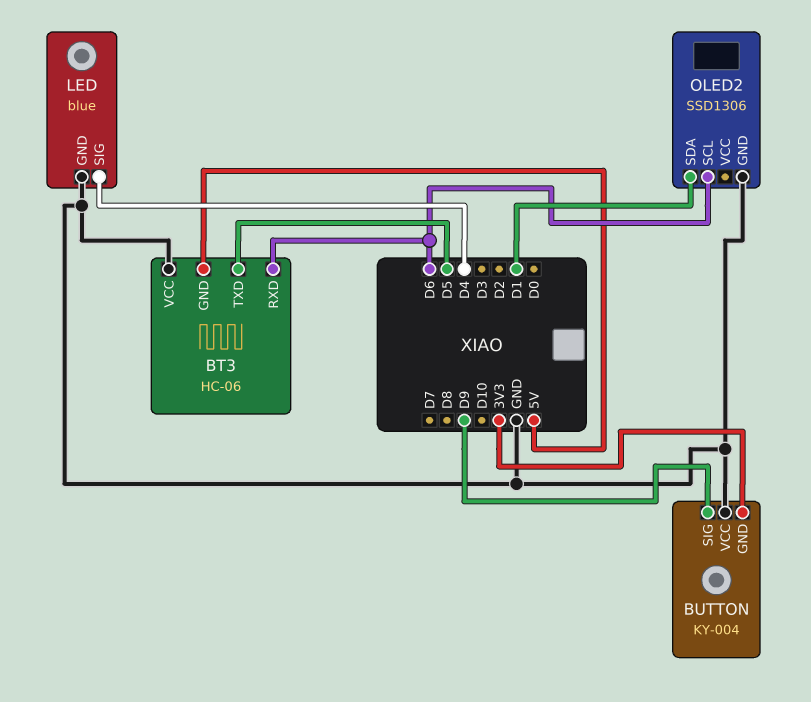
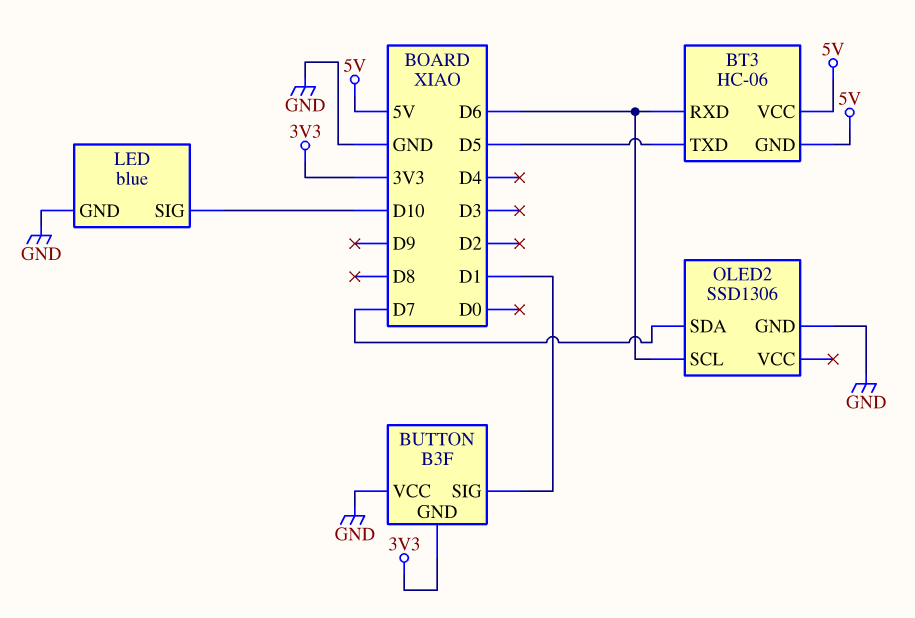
BT3 pin VCC: GND -> 5V
BUTTON: KY-004 -> B3F
BUTTON pin SIG: D9 -> D1
LED pin SIG: D4 -> D10
OLED2 pin SDA: D1 -> D7

